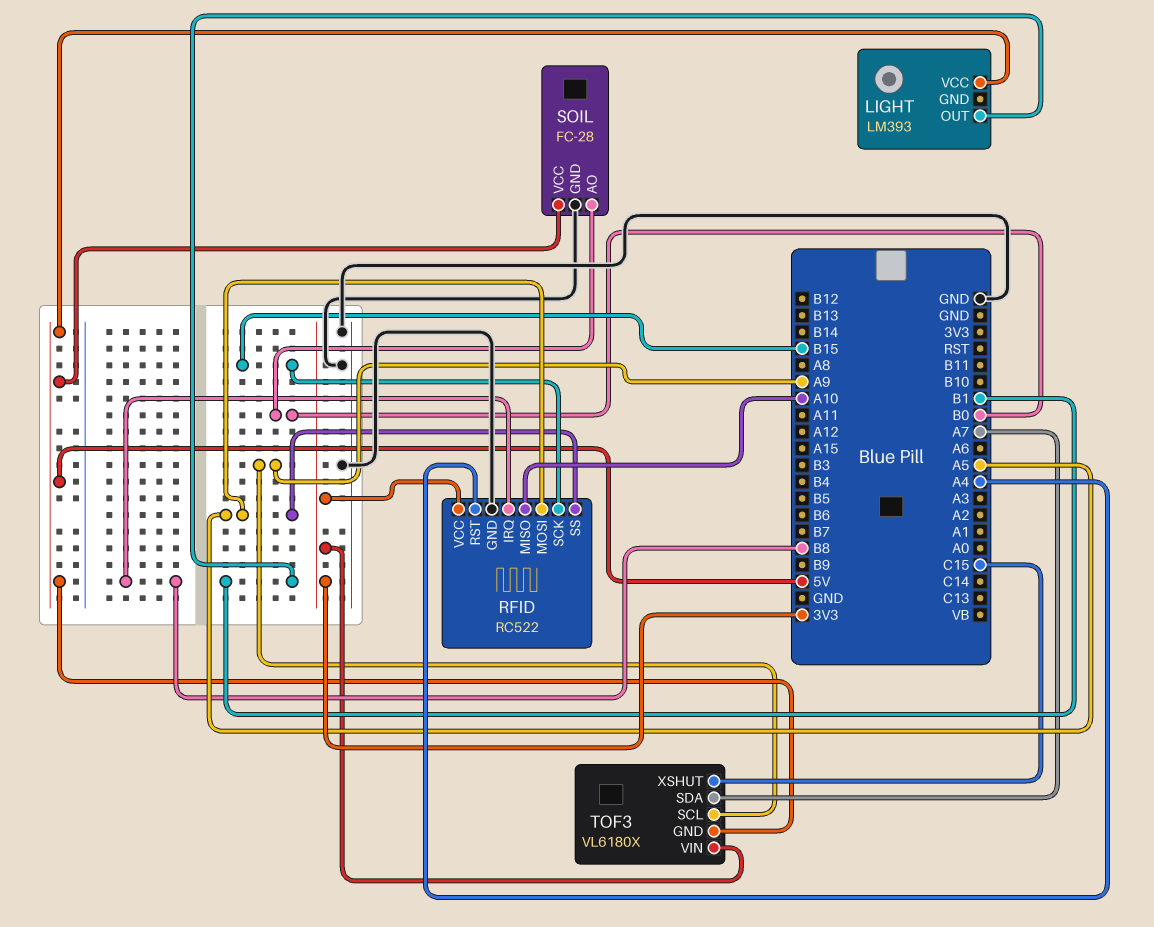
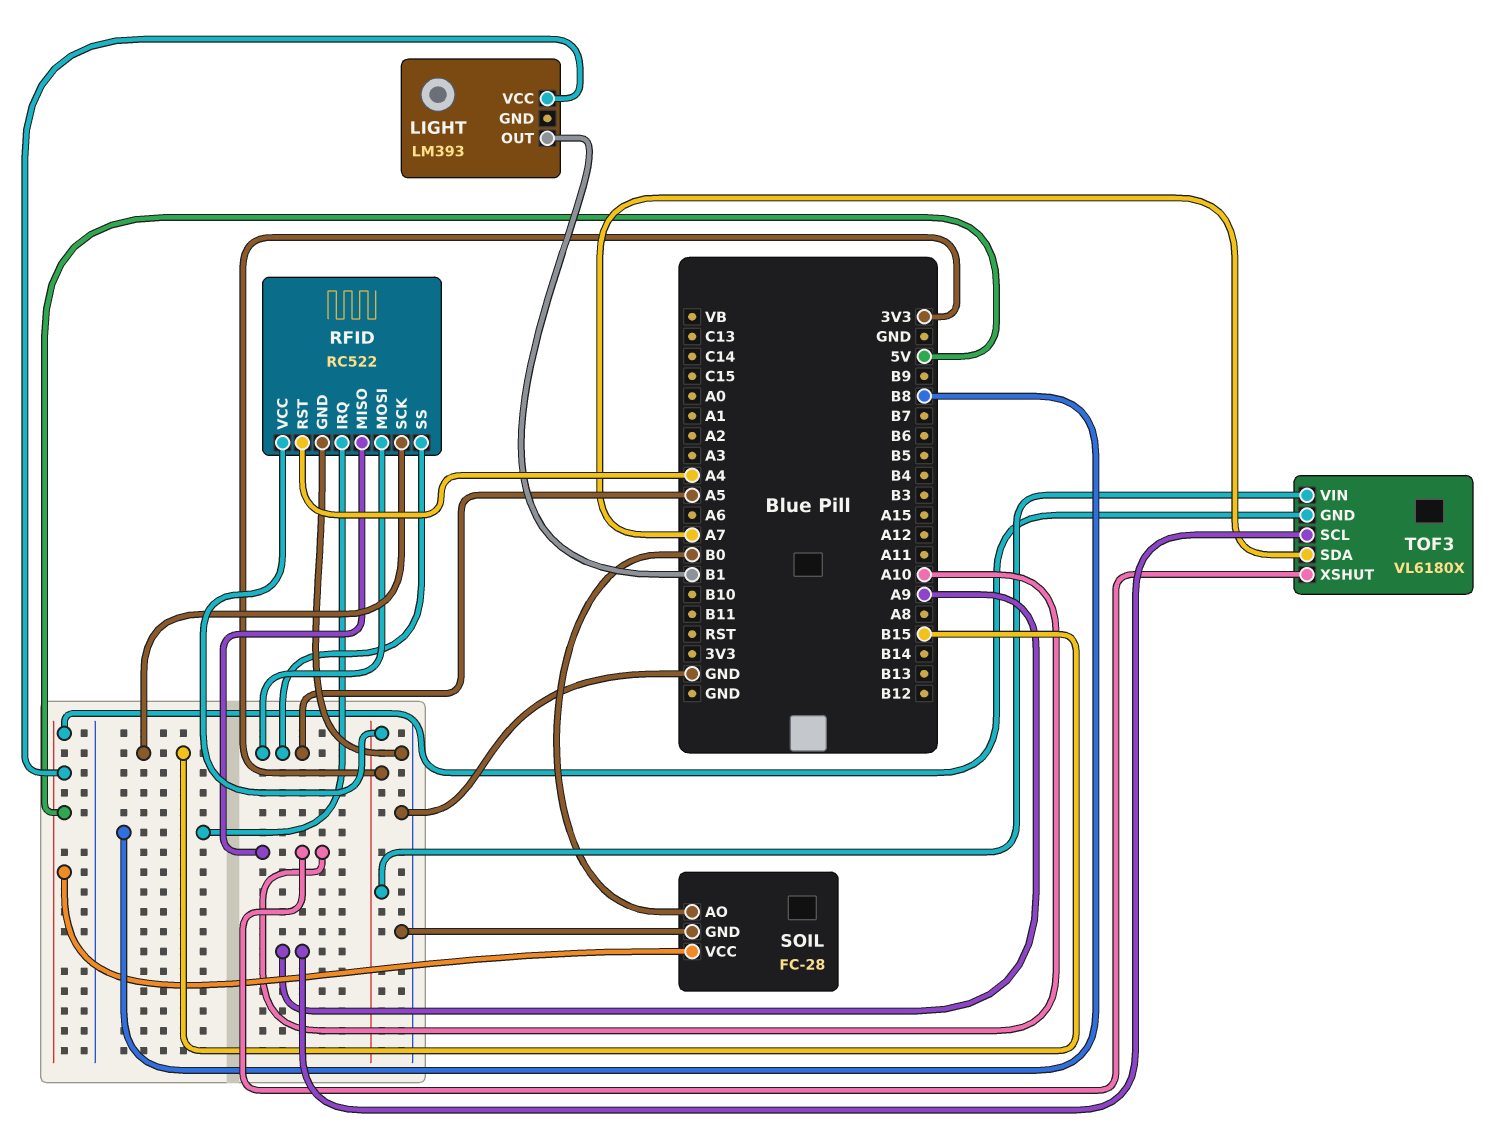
TOF3 pin XSHUT: C15 -> A10

